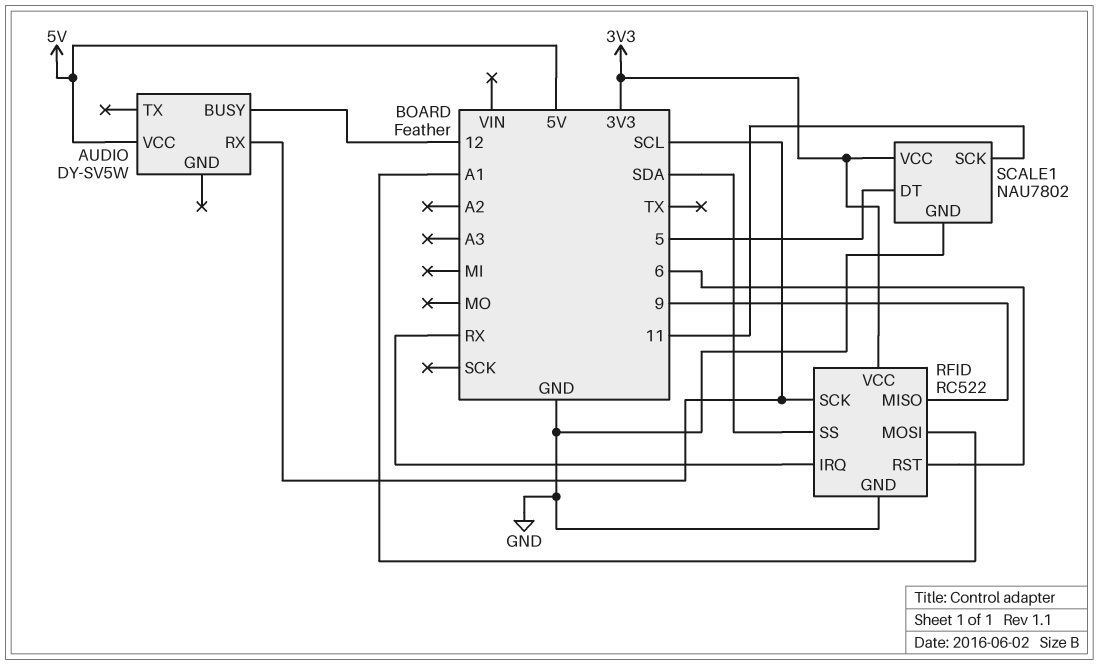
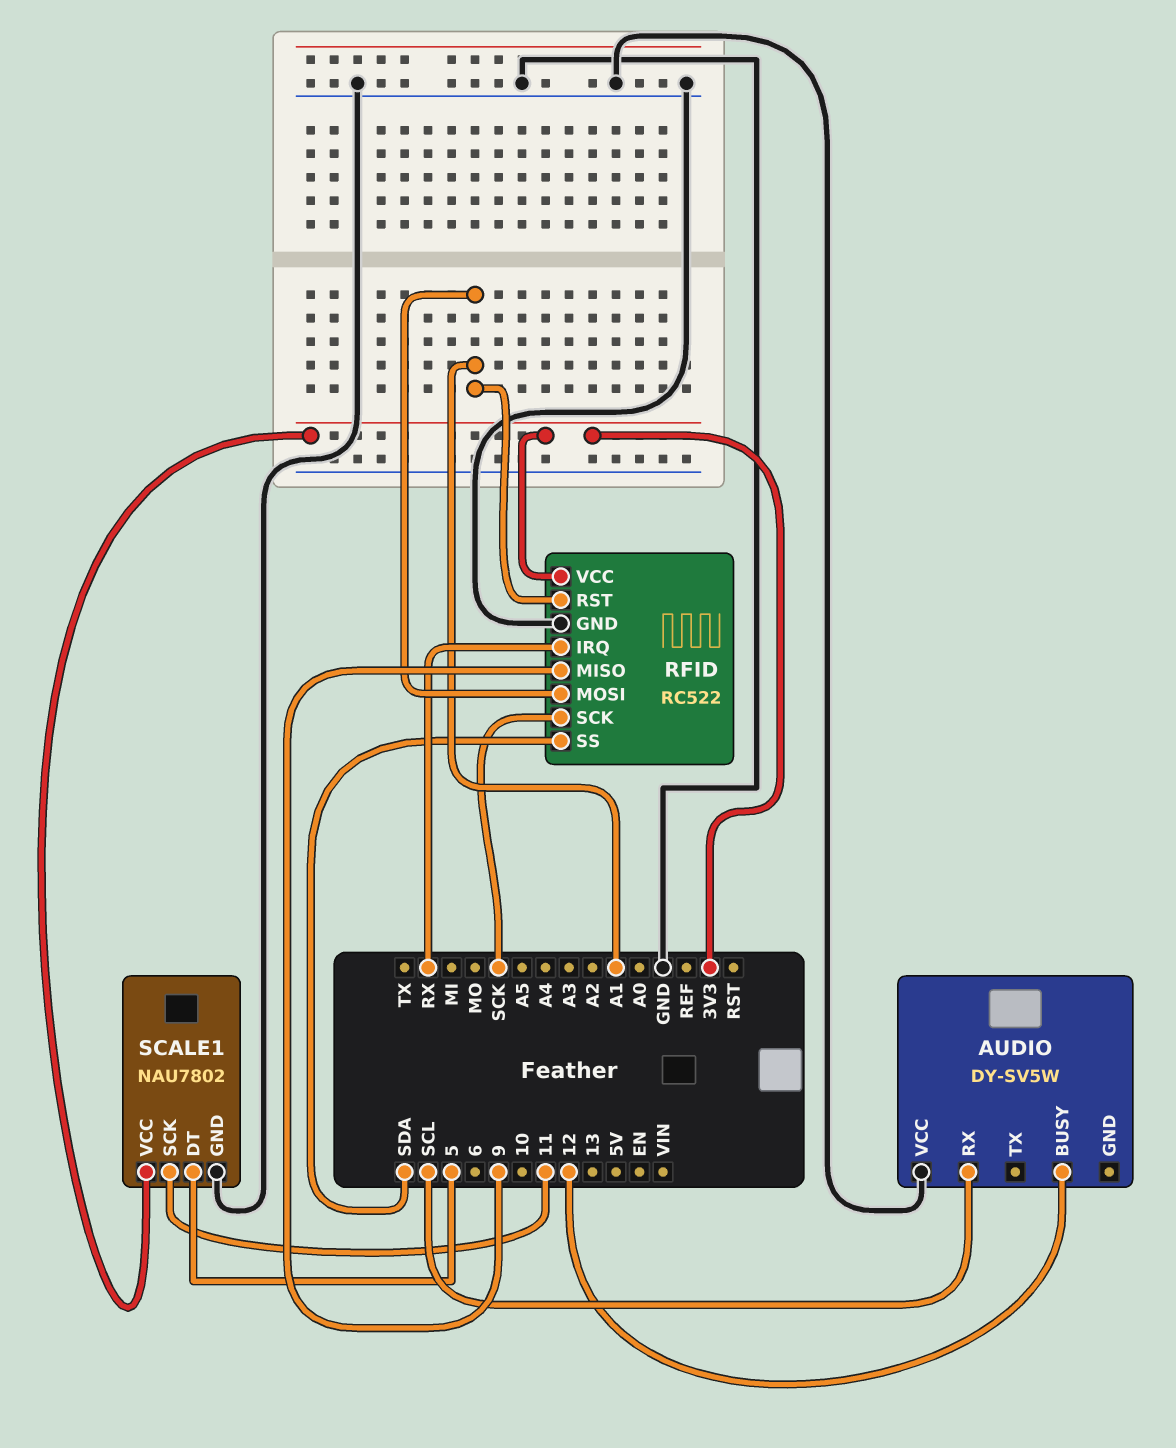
AUDIO pin VCC: 5V -> GND
RFID pin RST: 6 -> A1
RFID pin SCK: SCL -> SCK

